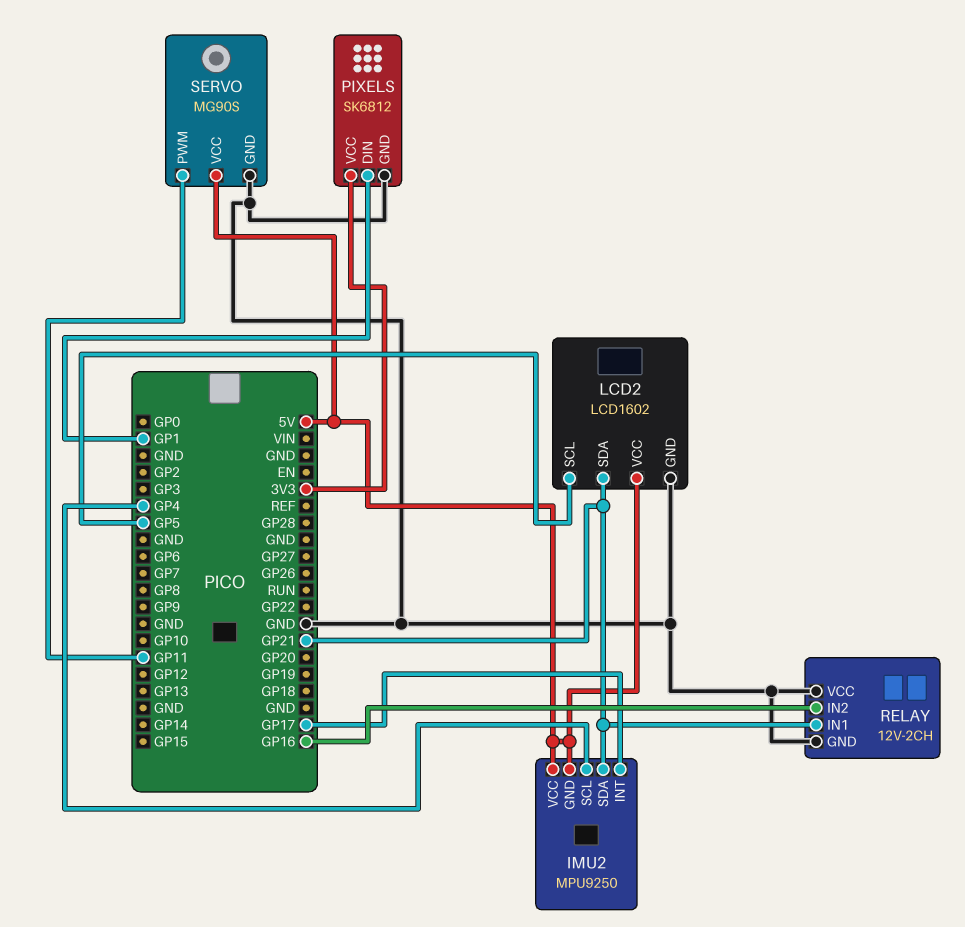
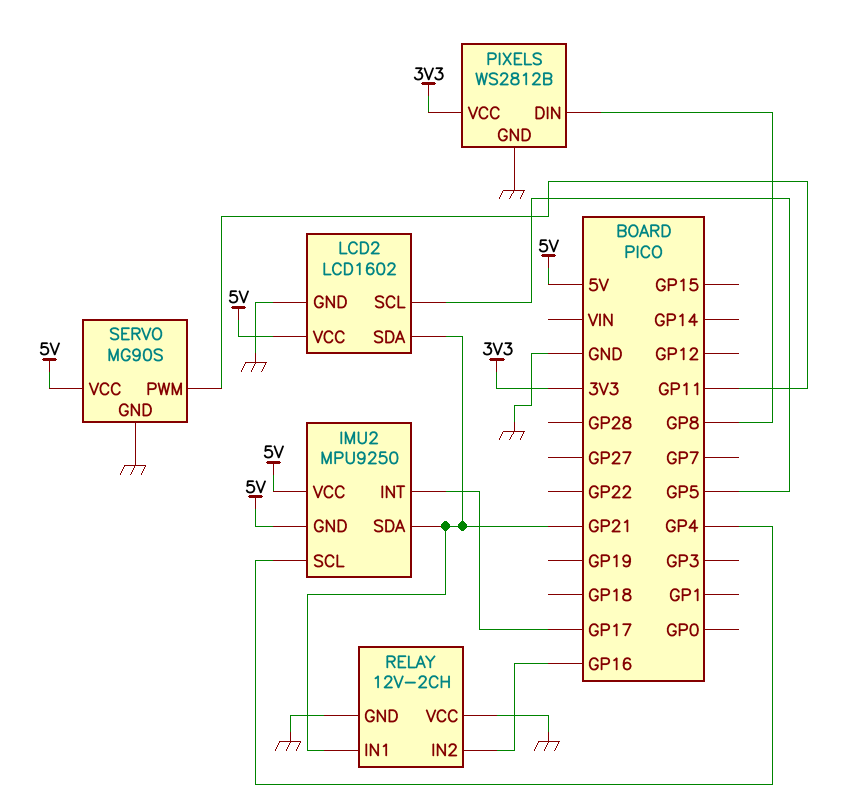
PIXELS: SK6812 -> WS2812B
PIXELS pin DIN: GP1 -> GP8

